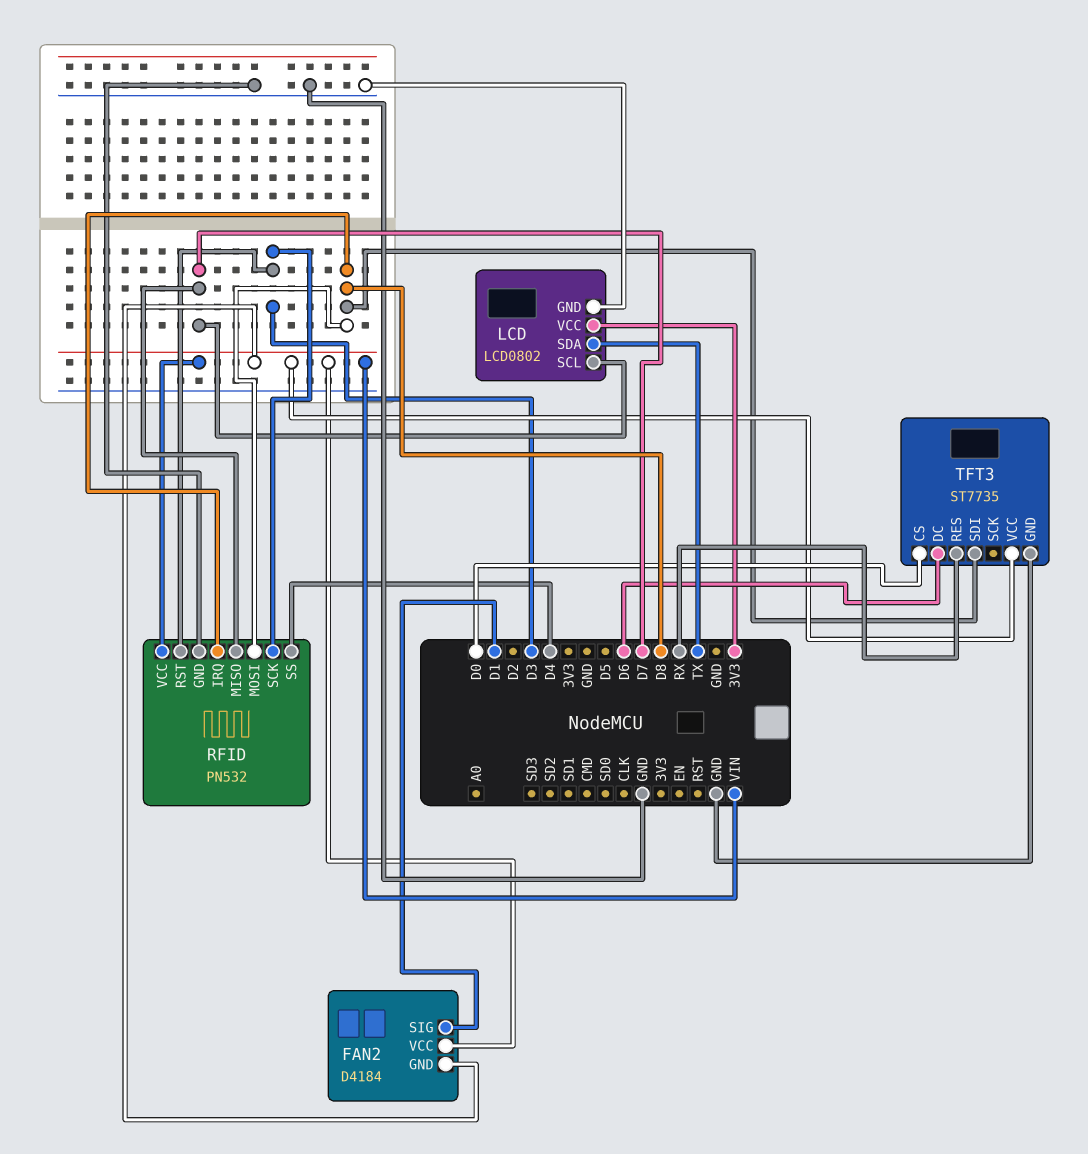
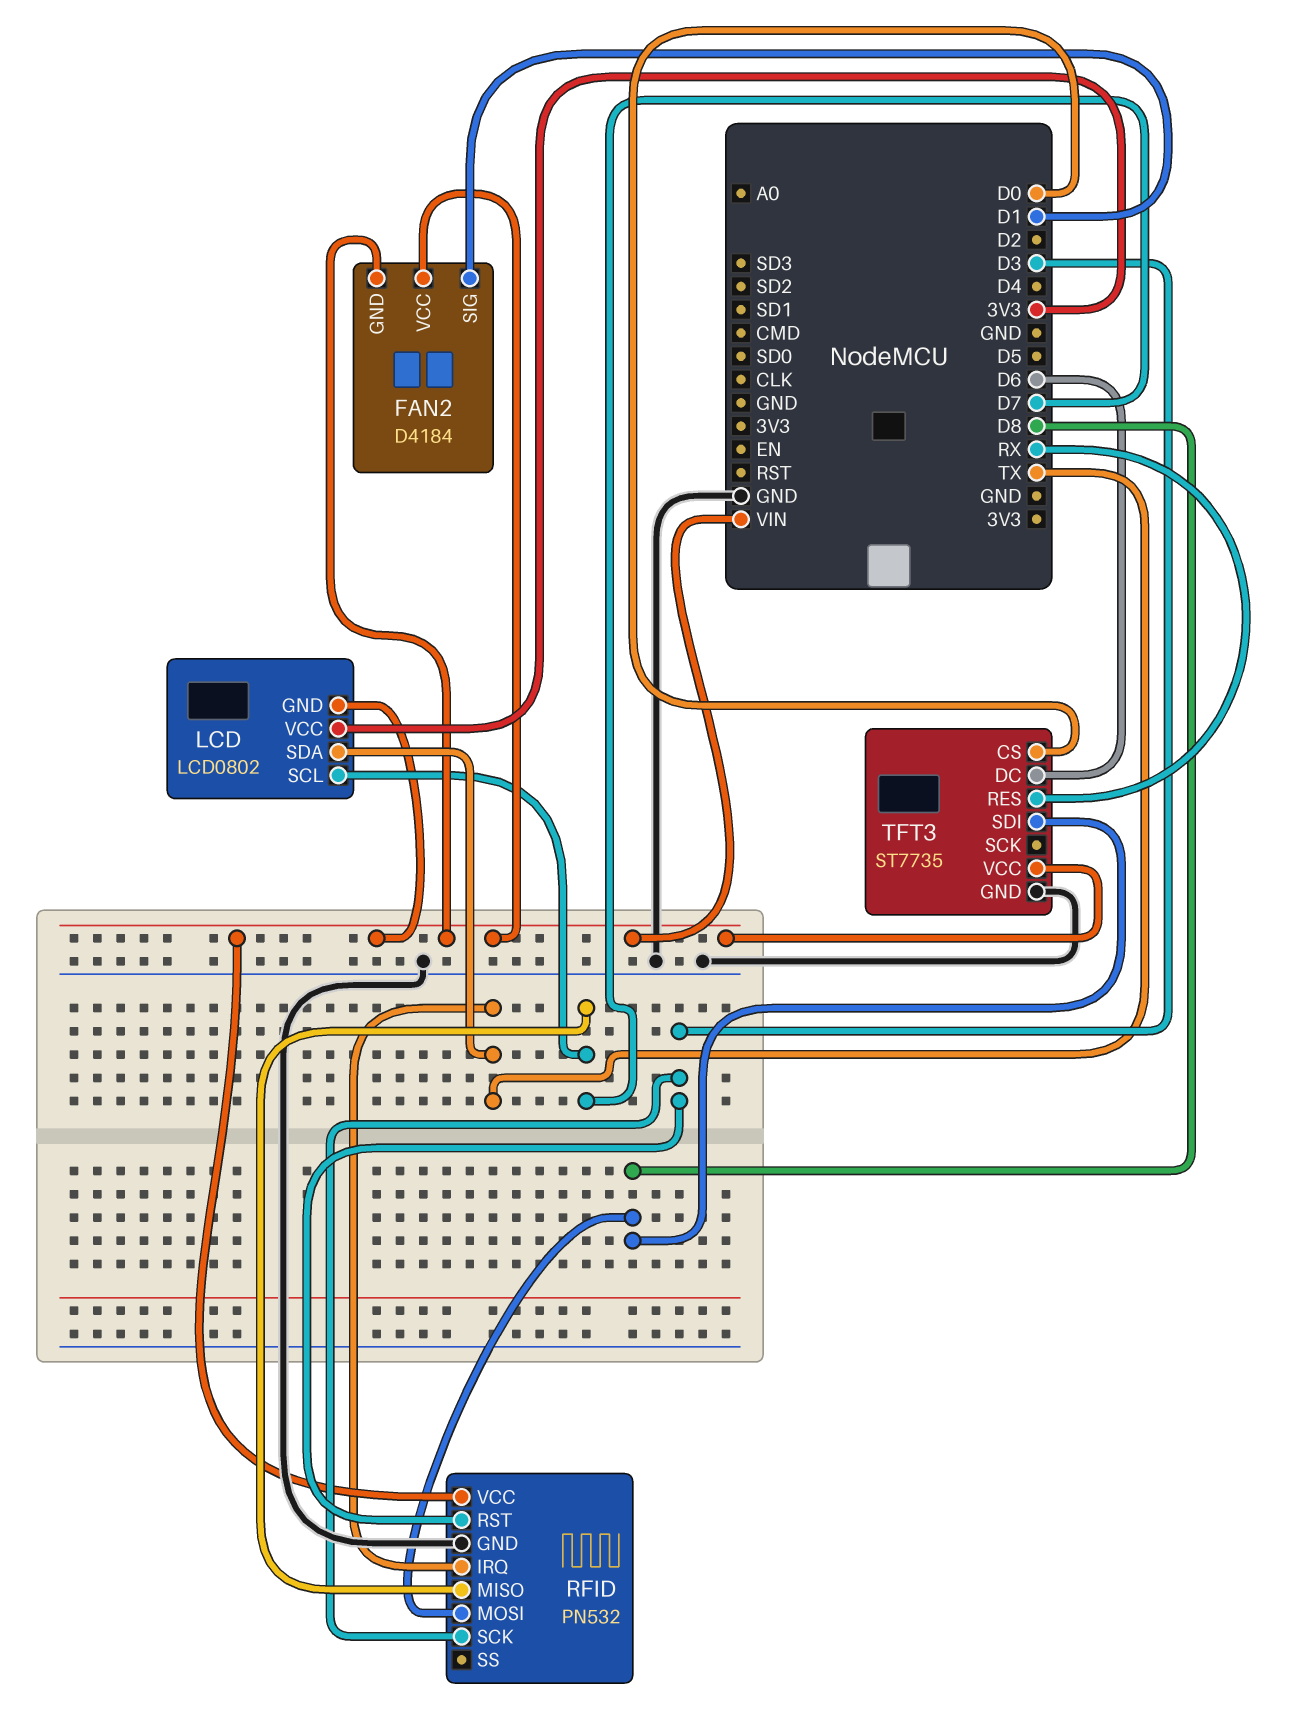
LCD pin GND: GND -> VIN
RFID pin IRQ: D8 -> TX
RFID pin SS: D4 -> none

